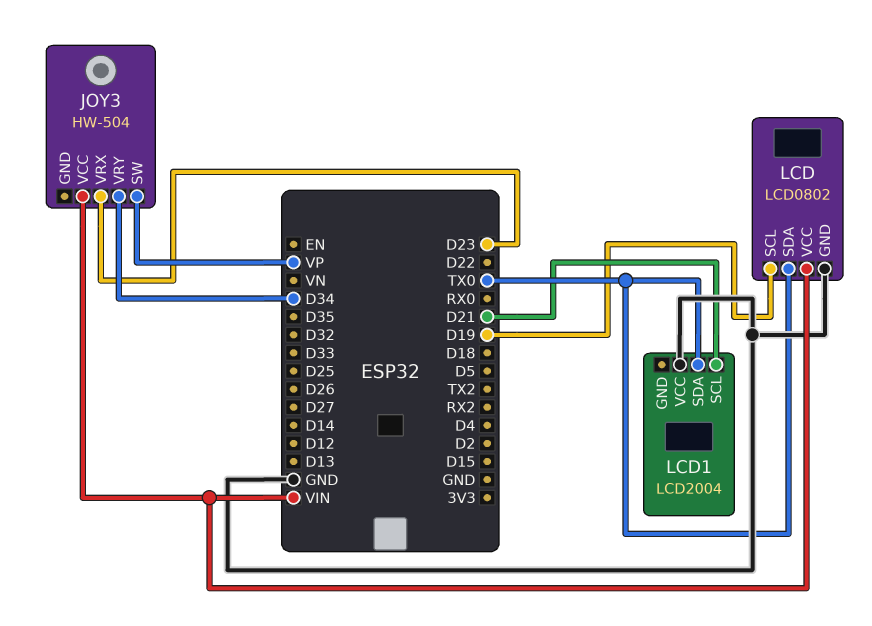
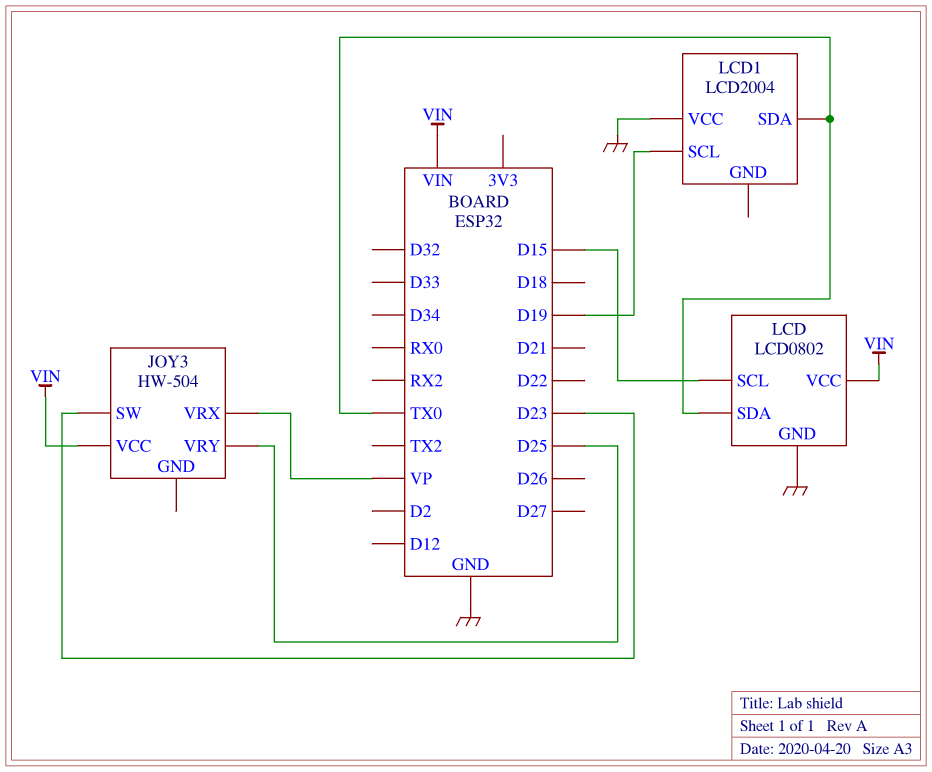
JOY3 pin SW: VP -> D23
JOY3 pin VRX: D23 -> VP
JOY3 pin VRY: D34 -> D25
LCD pin SCL: D19 -> D15
LCD1 pin SCL: D21 -> D19

